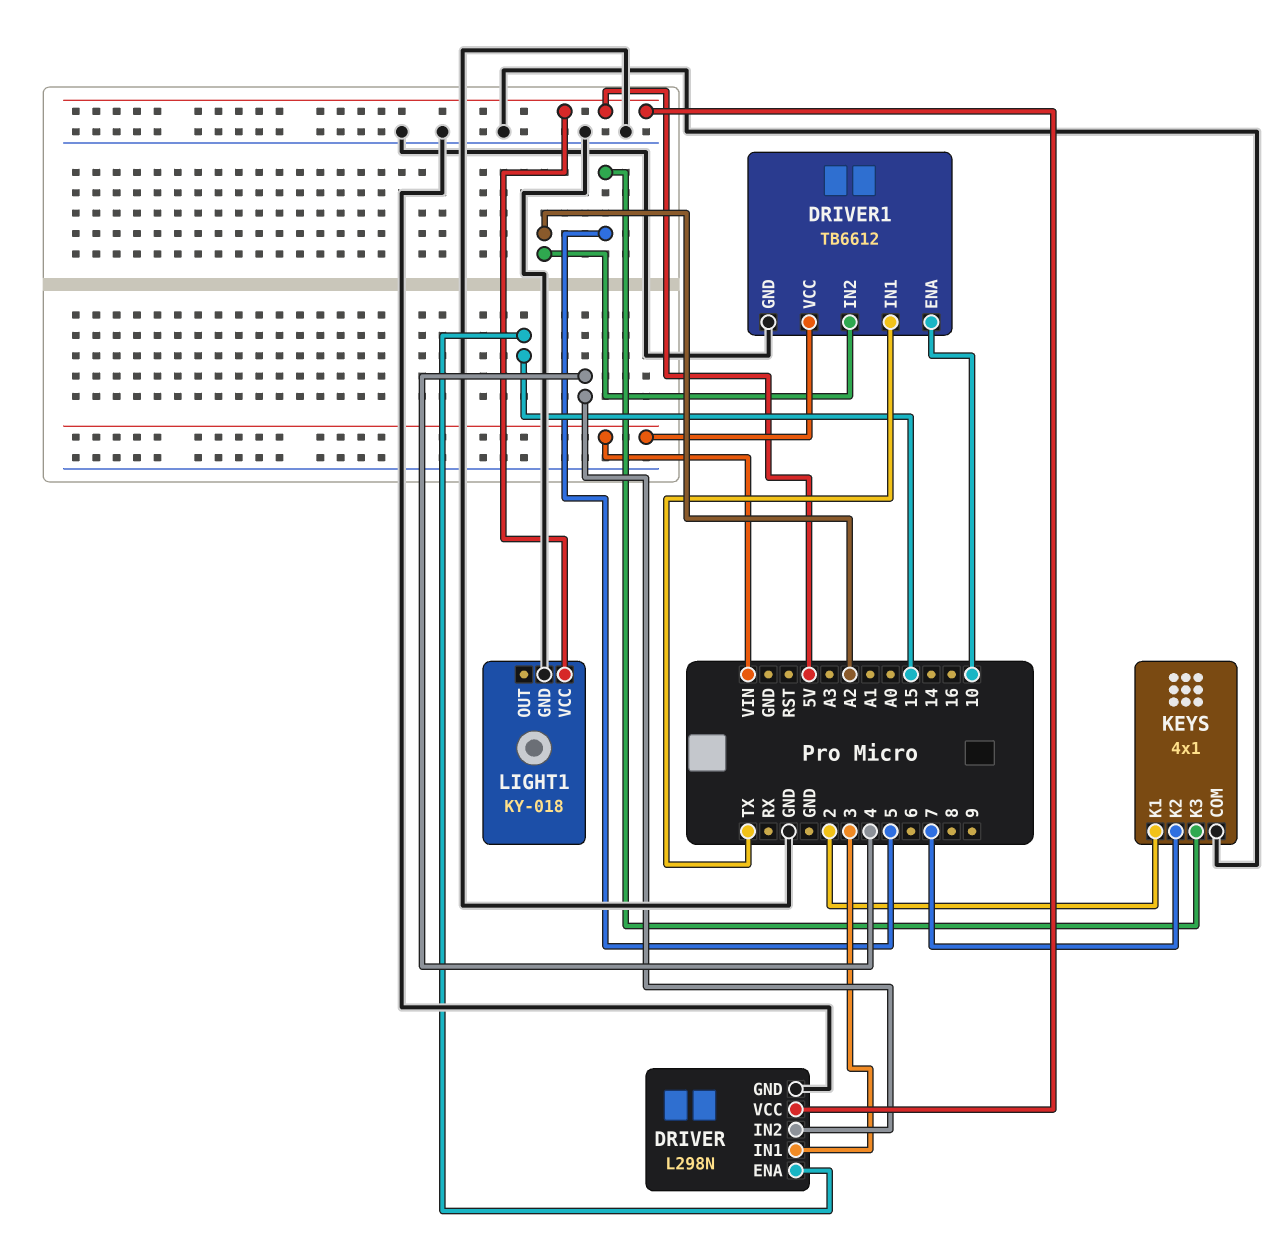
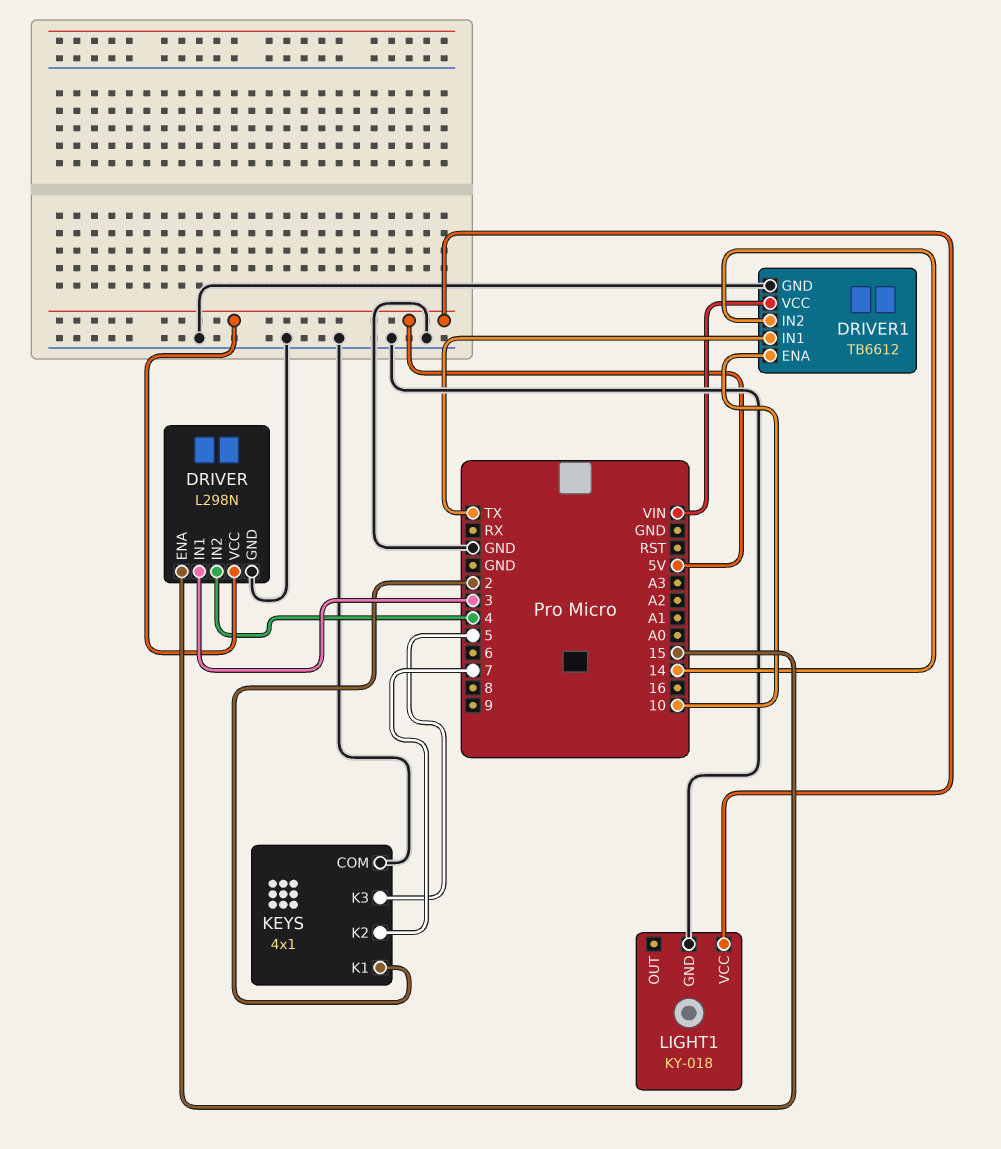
DRIVER1 pin IN2: A2 -> 14

